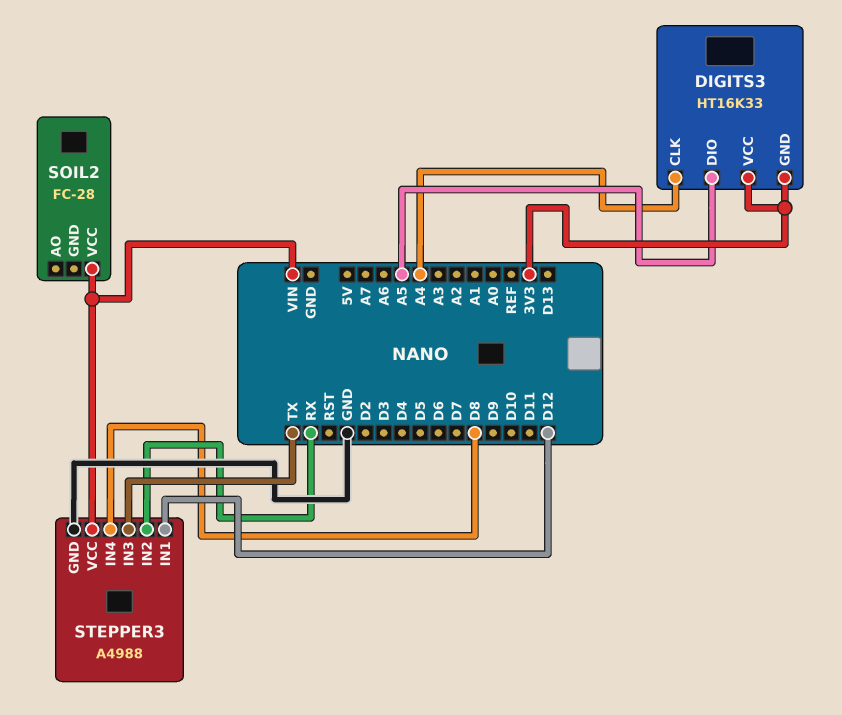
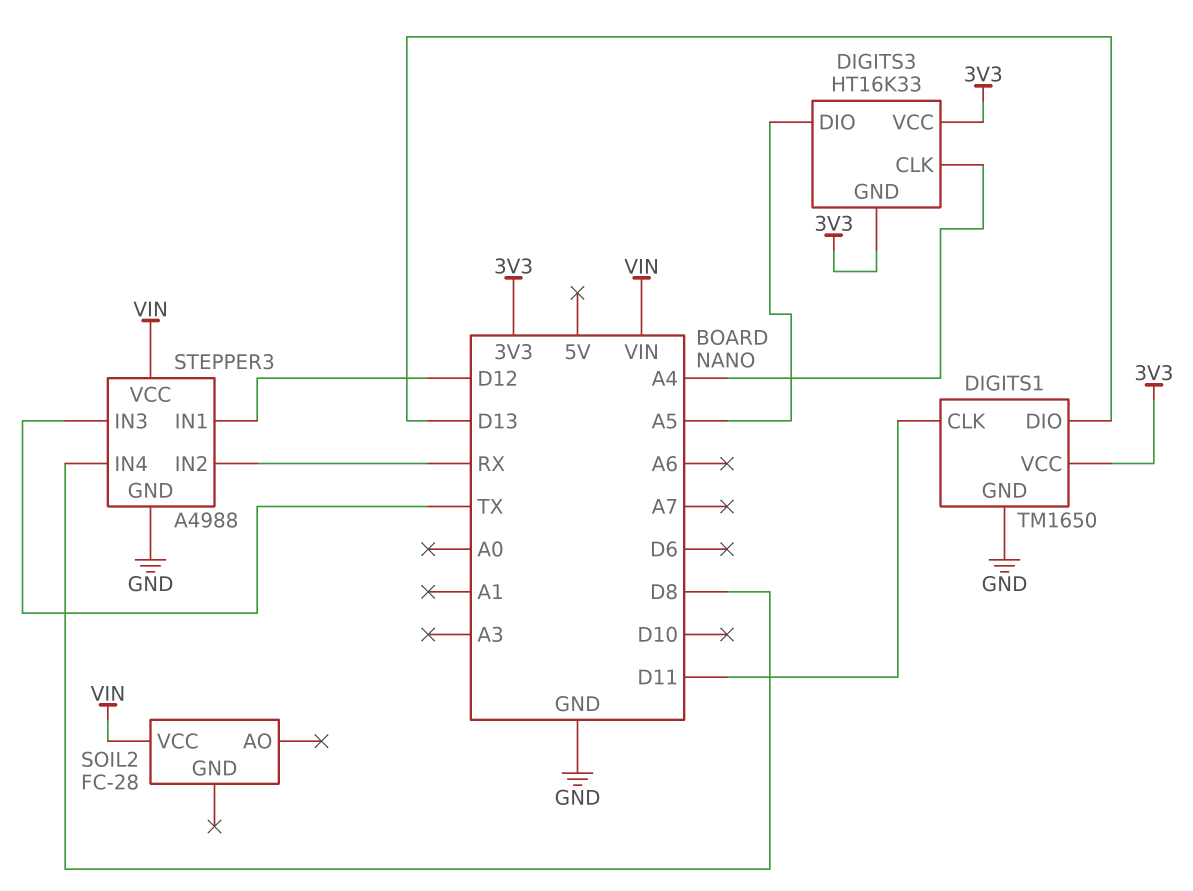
DIGITS1: none -> TM1650
DIGITS1 pin CLK: none -> D11
DIGITS1 pin DIO: none -> D13
DIGITS1 pin GND: none -> GND
DIGITS1 pin VCC: none -> 3V3

